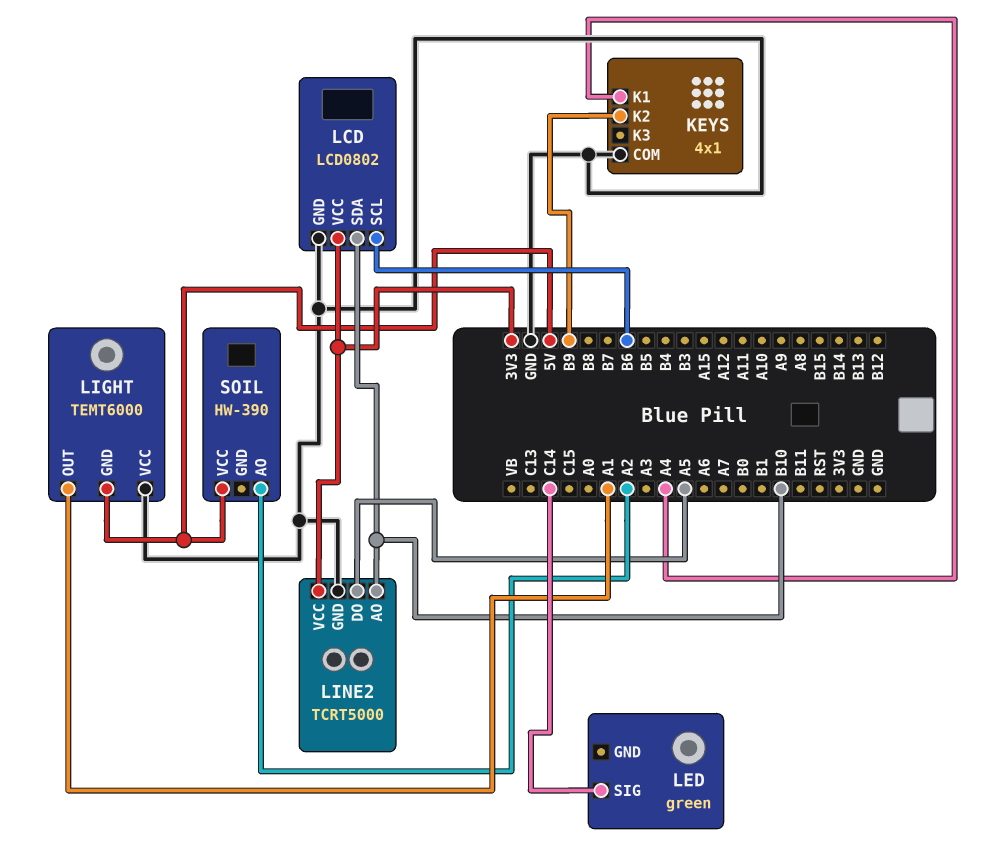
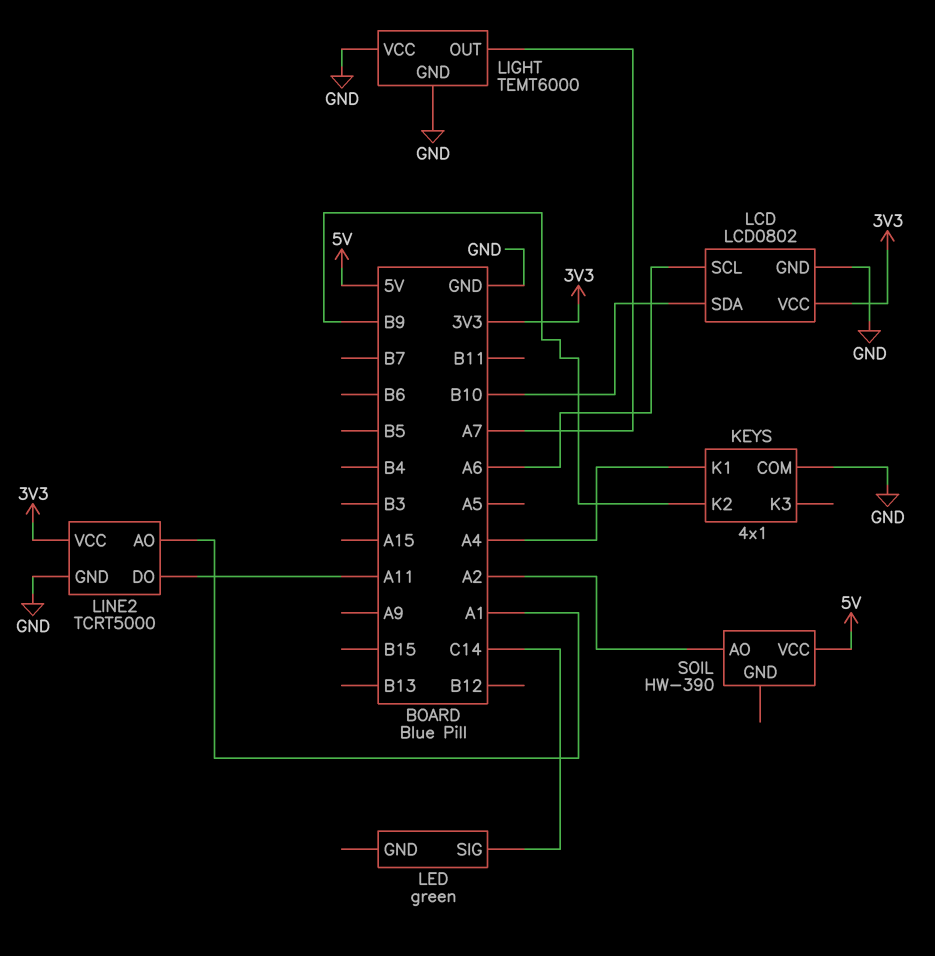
LCD pin SCL: B6 -> A6
LIGHT pin GND: 5V -> GND
LIGHT pin OUT: A1 -> A7
LINE2 pin AO: B10 -> A1
LINE2 pin DO: A5 -> A11

